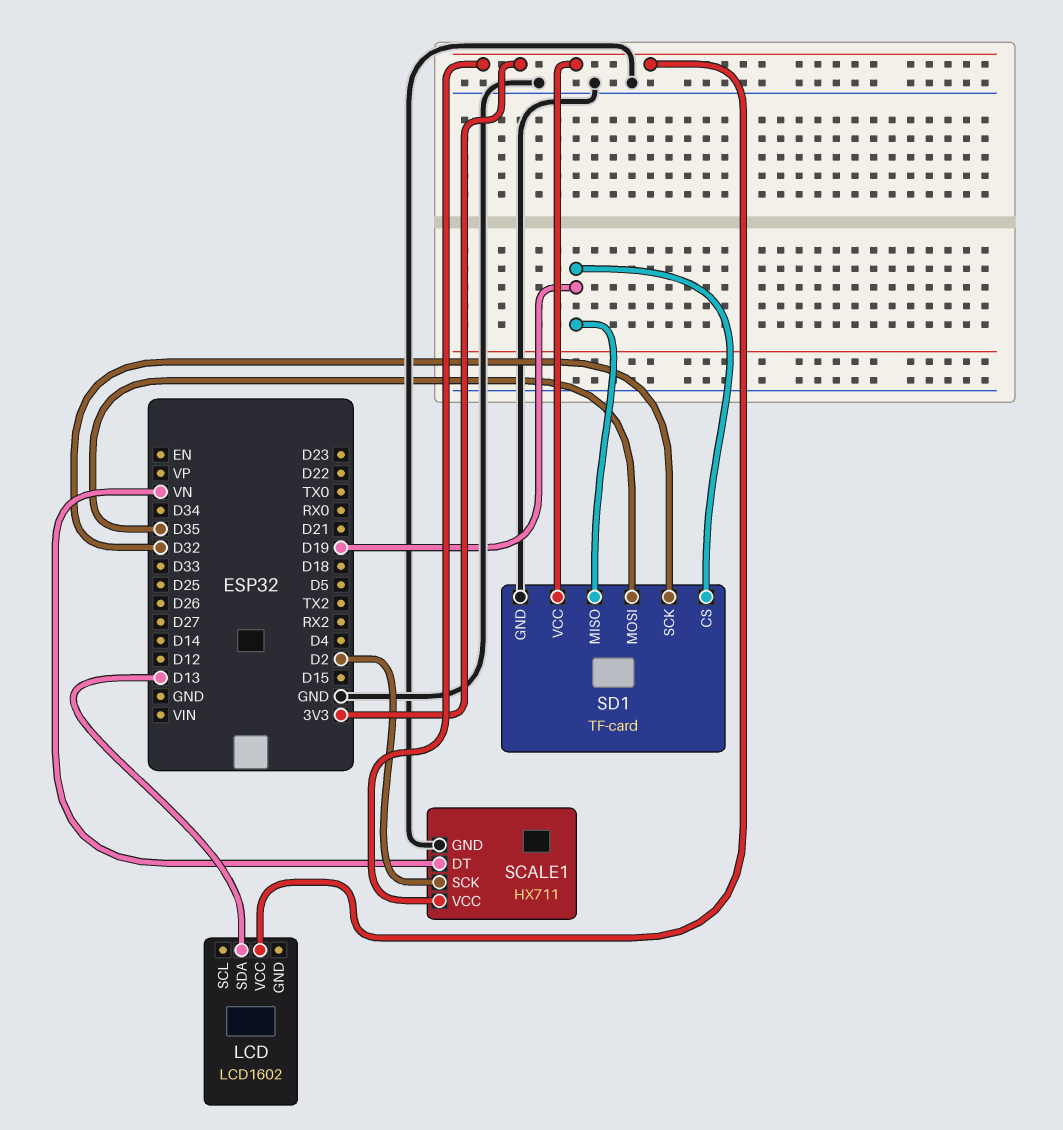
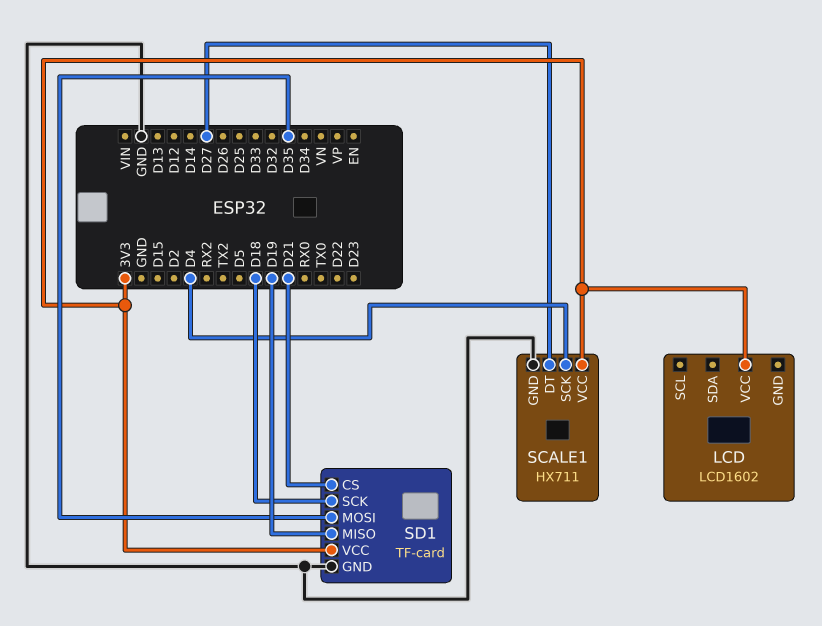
LCD pin SDA: D13 -> none
SCALE1 pin DT: VN -> D27
SCALE1 pin SCK: D2 -> D4
SD1 pin CS: D19 -> D21
SD1 pin SCK: D32 -> D18

